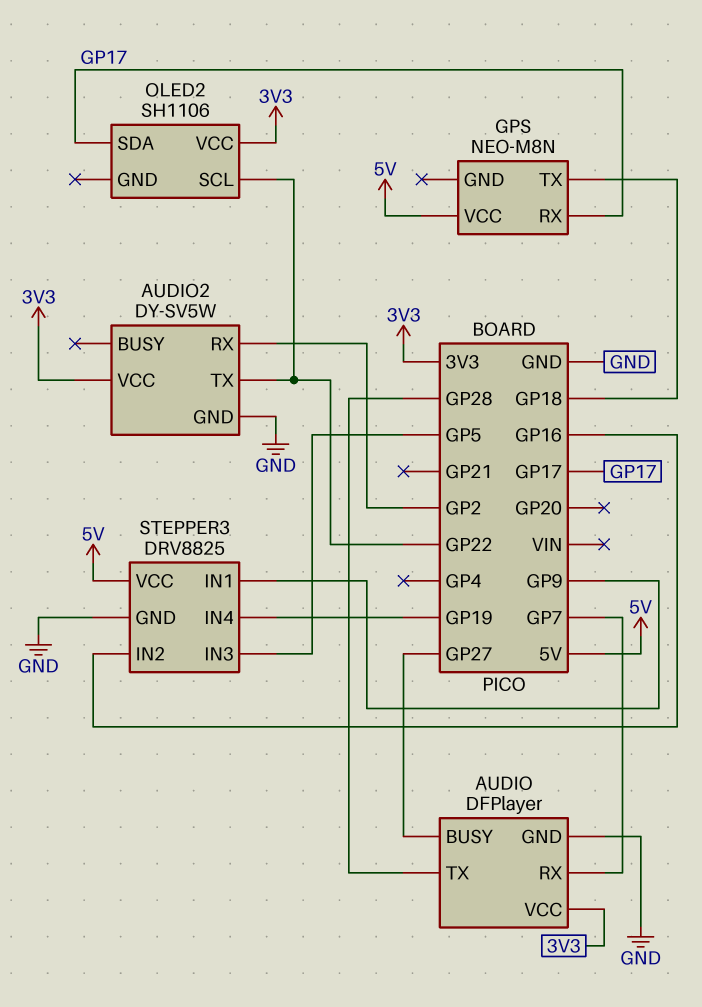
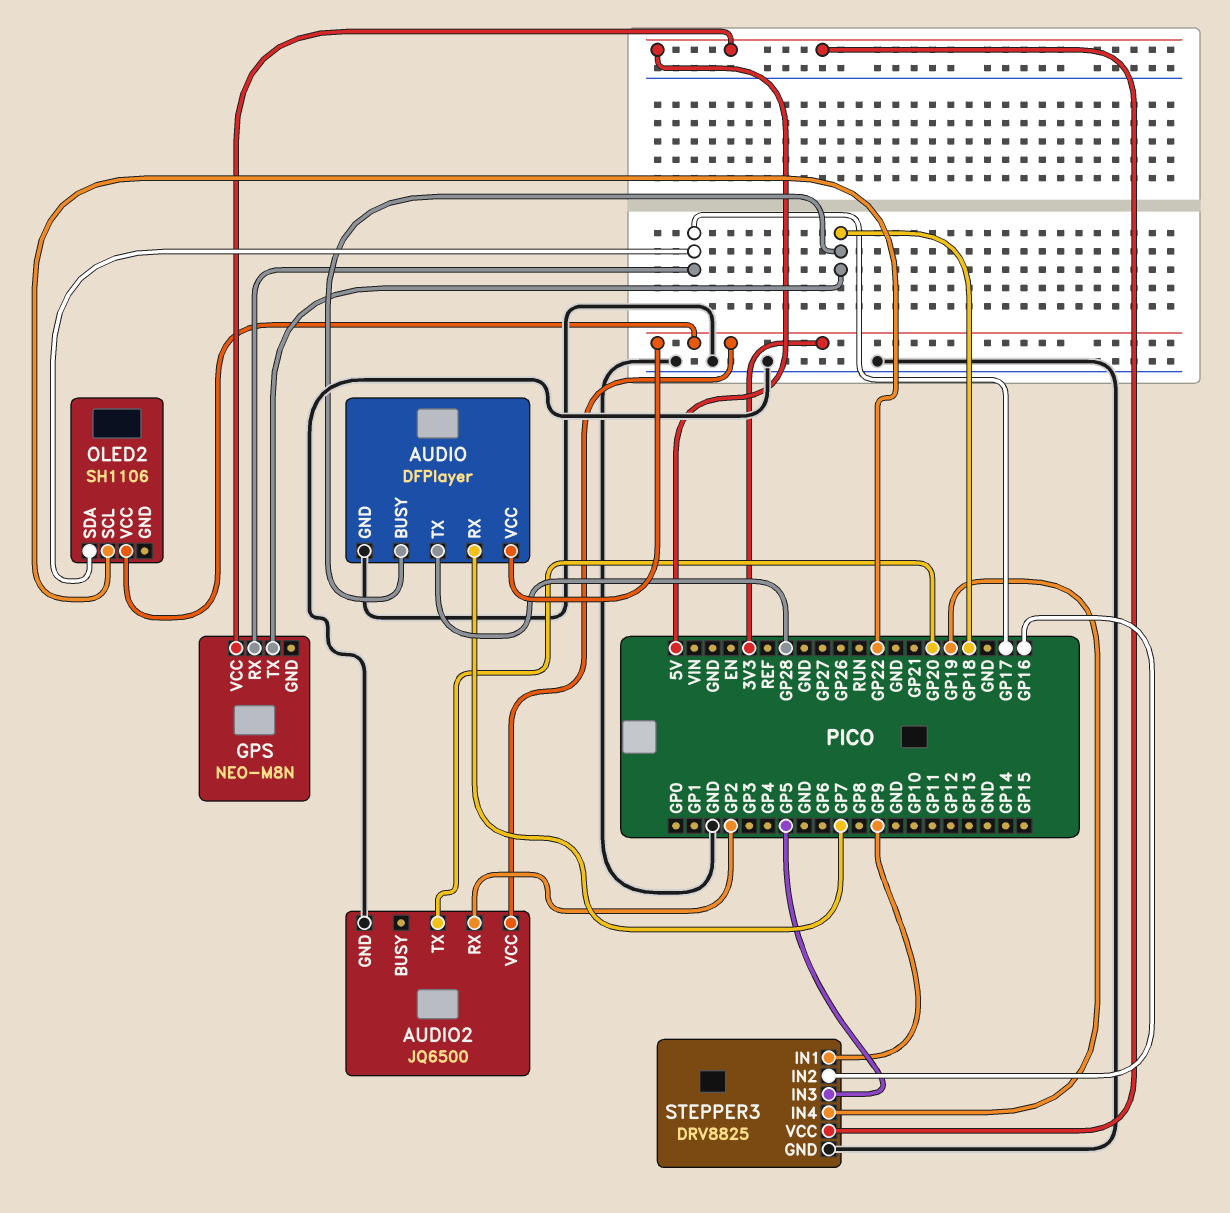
AUDIO pin BUSY: GP27 -> GP18
AUDIO2: DY-SV5W -> JQ6500
AUDIO2 pin TX: GP22 -> GP20

